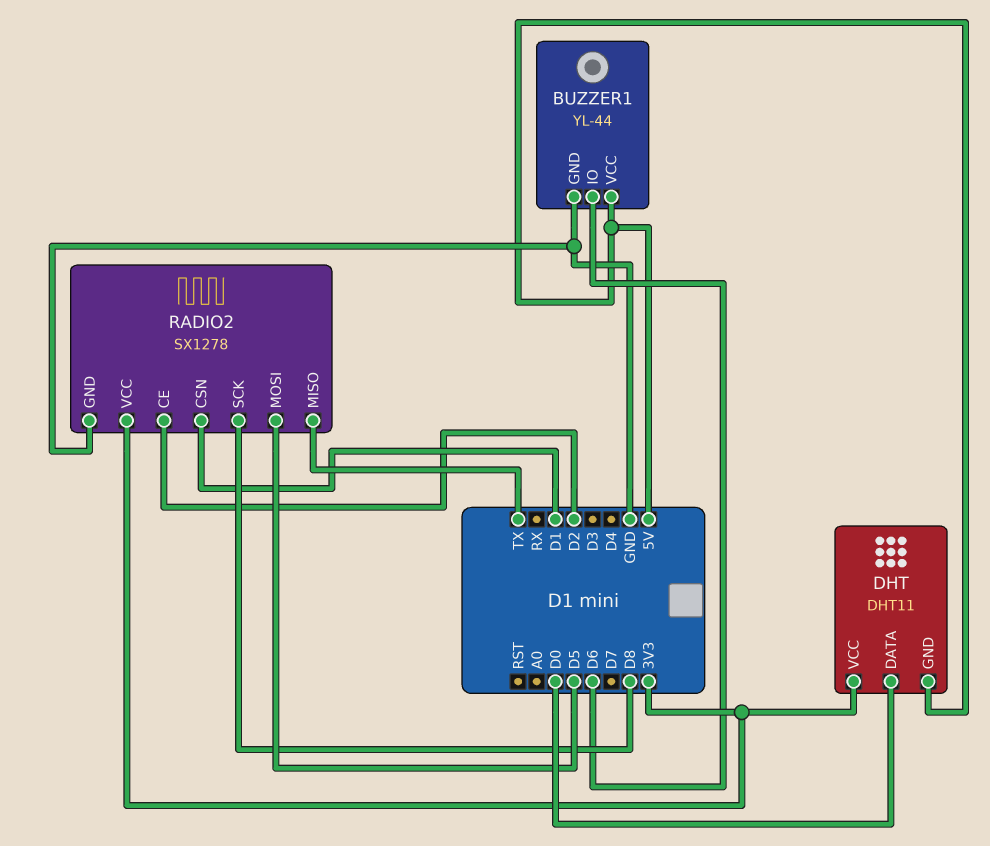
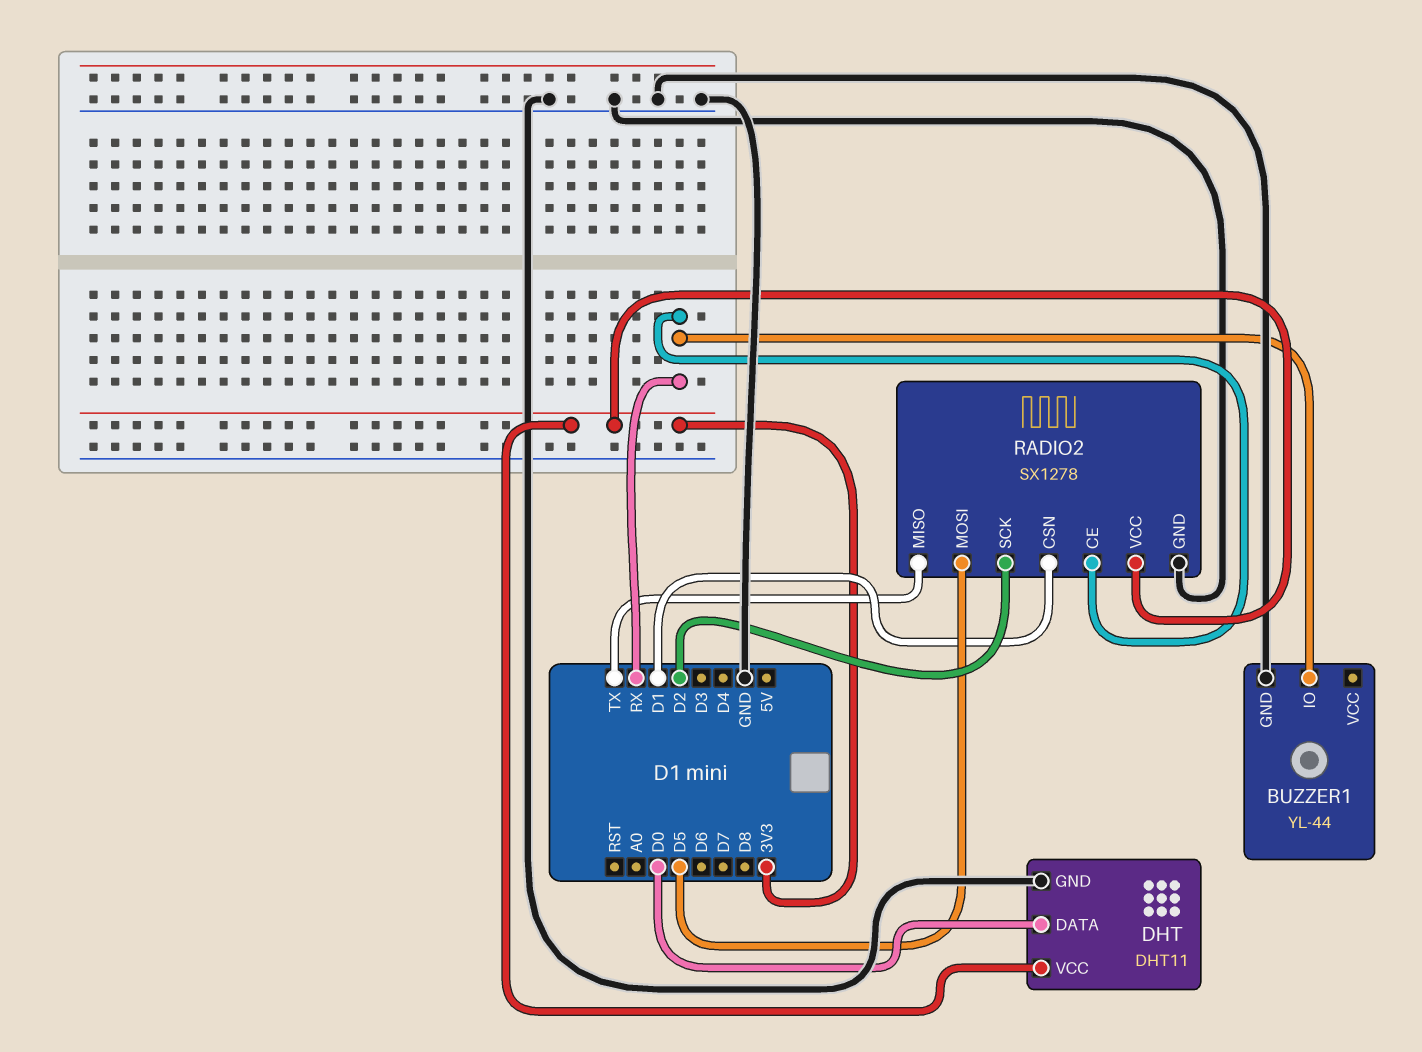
BUZZER1 pin IO: D6 -> RX
BUZZER1 pin VCC: 5V -> none
DHT pin GND: 5V -> GND
RADIO2 pin CE: D2 -> RX
RADIO2 pin SCK: D8 -> D2

